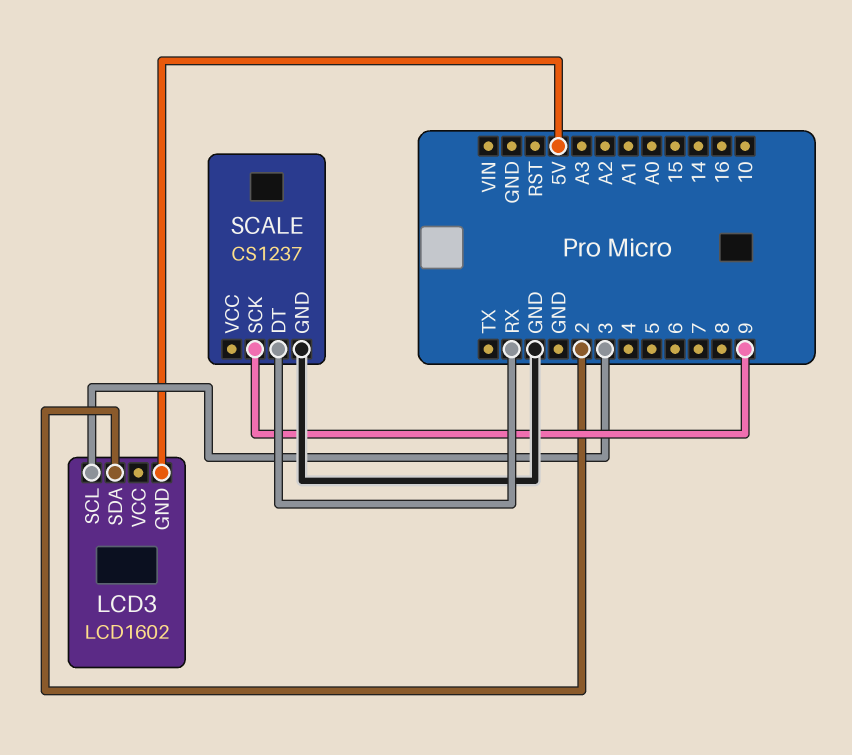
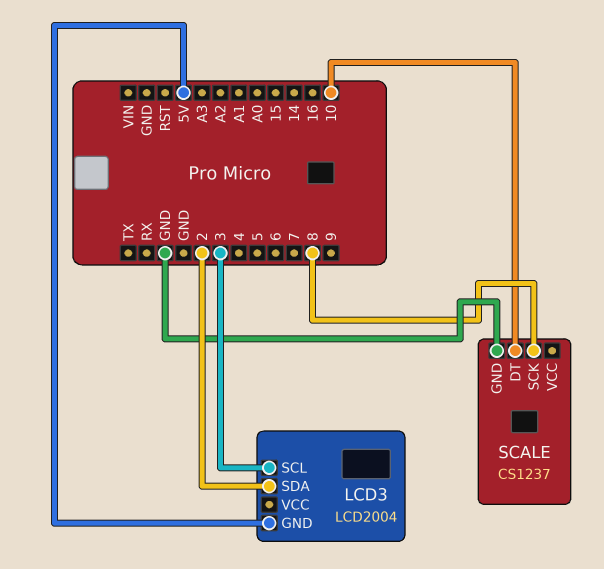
LCD3: LCD1602 -> LCD2004
SCALE pin DT: RX -> 10
SCALE pin SCK: 9 -> 8

